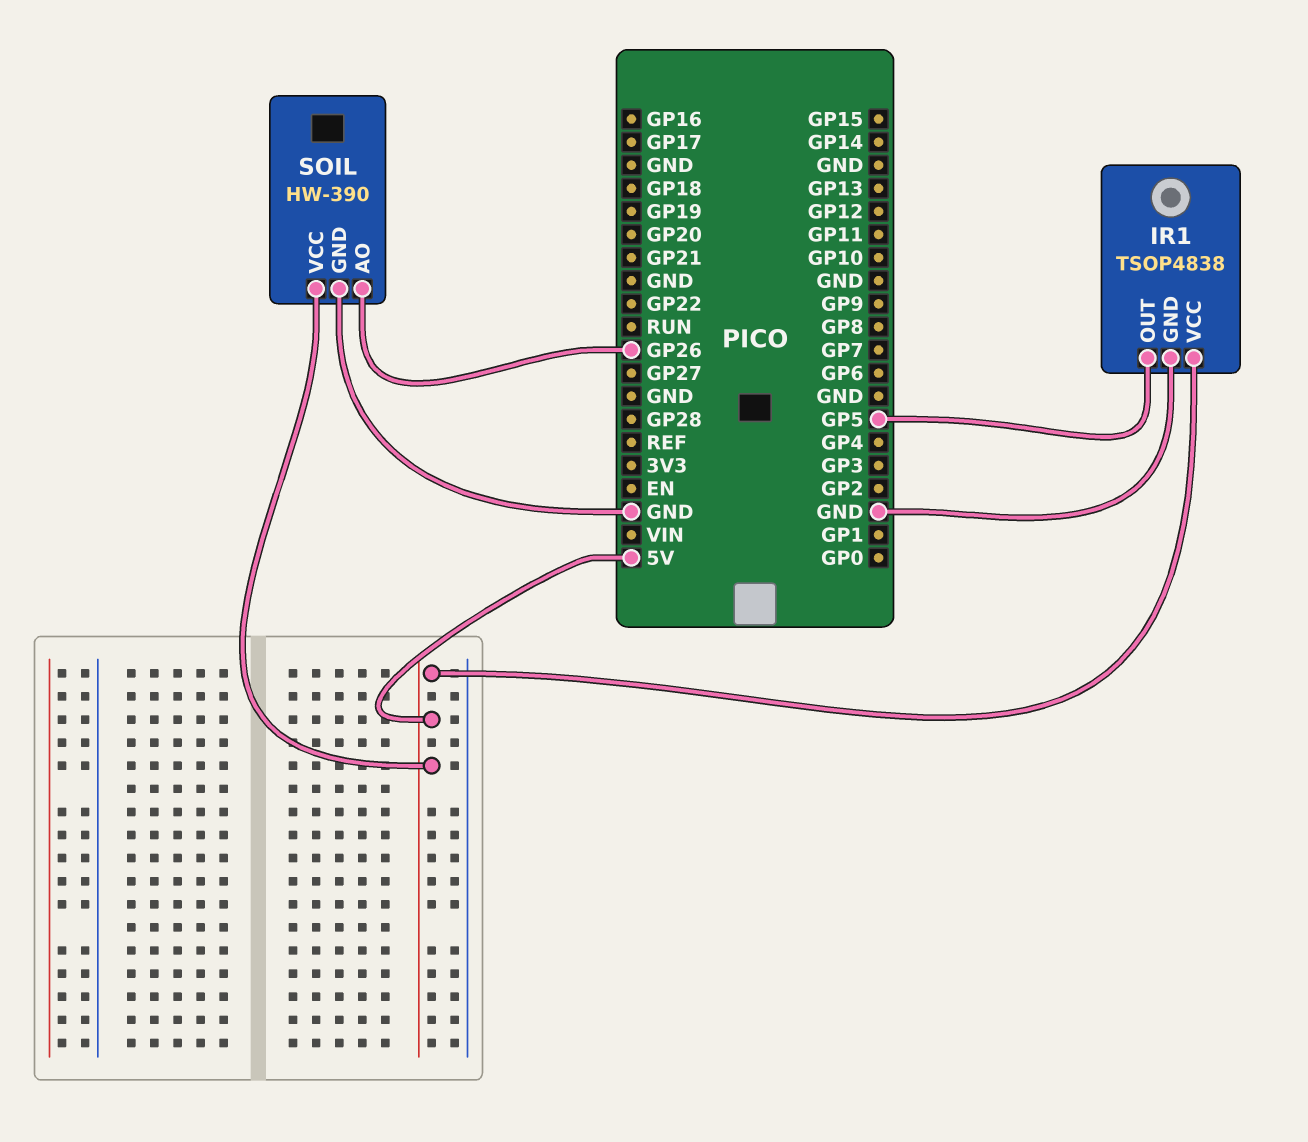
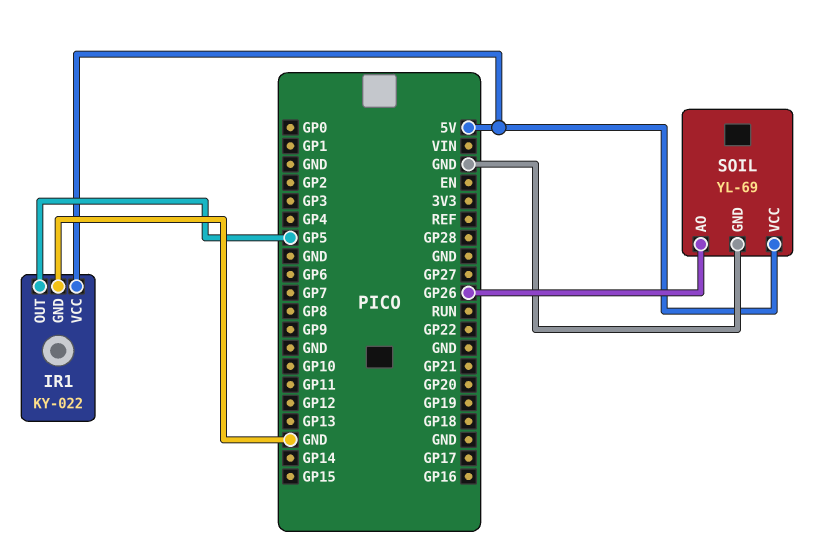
IR1: TSOP4838 -> KY-022
SOIL: HW-390 -> YL-69

